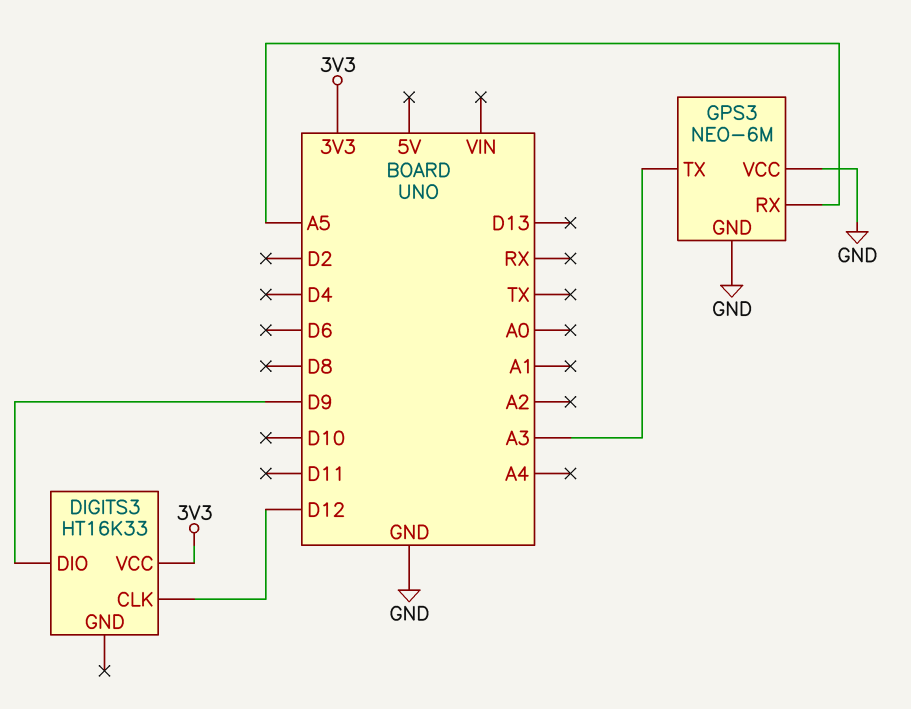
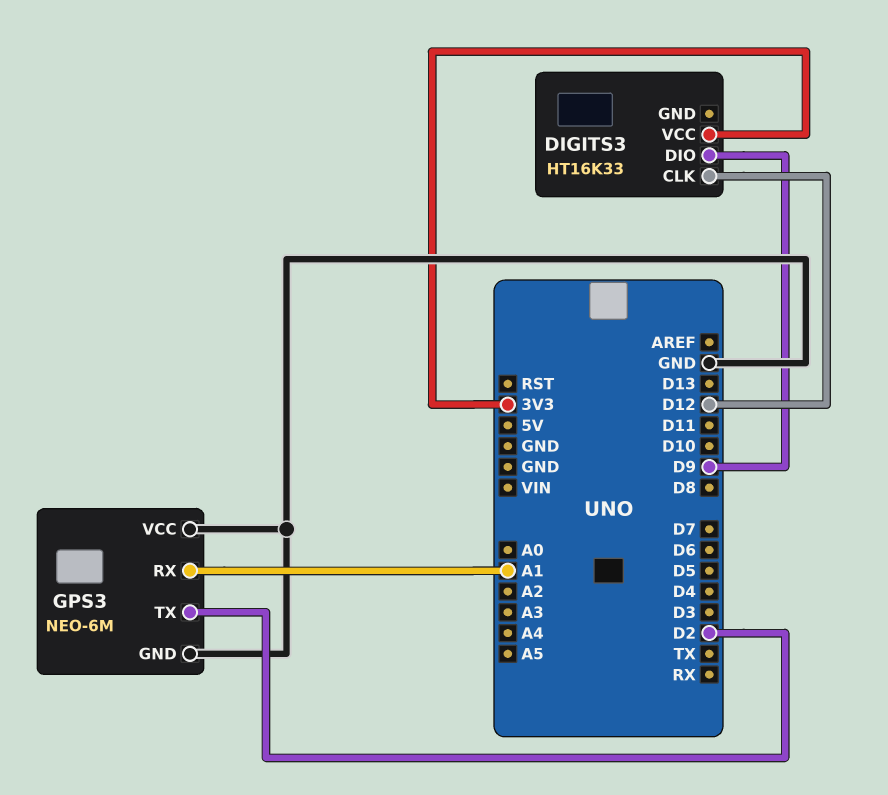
GPS3 pin RX: A5 -> A1
GPS3 pin TX: A3 -> D2

